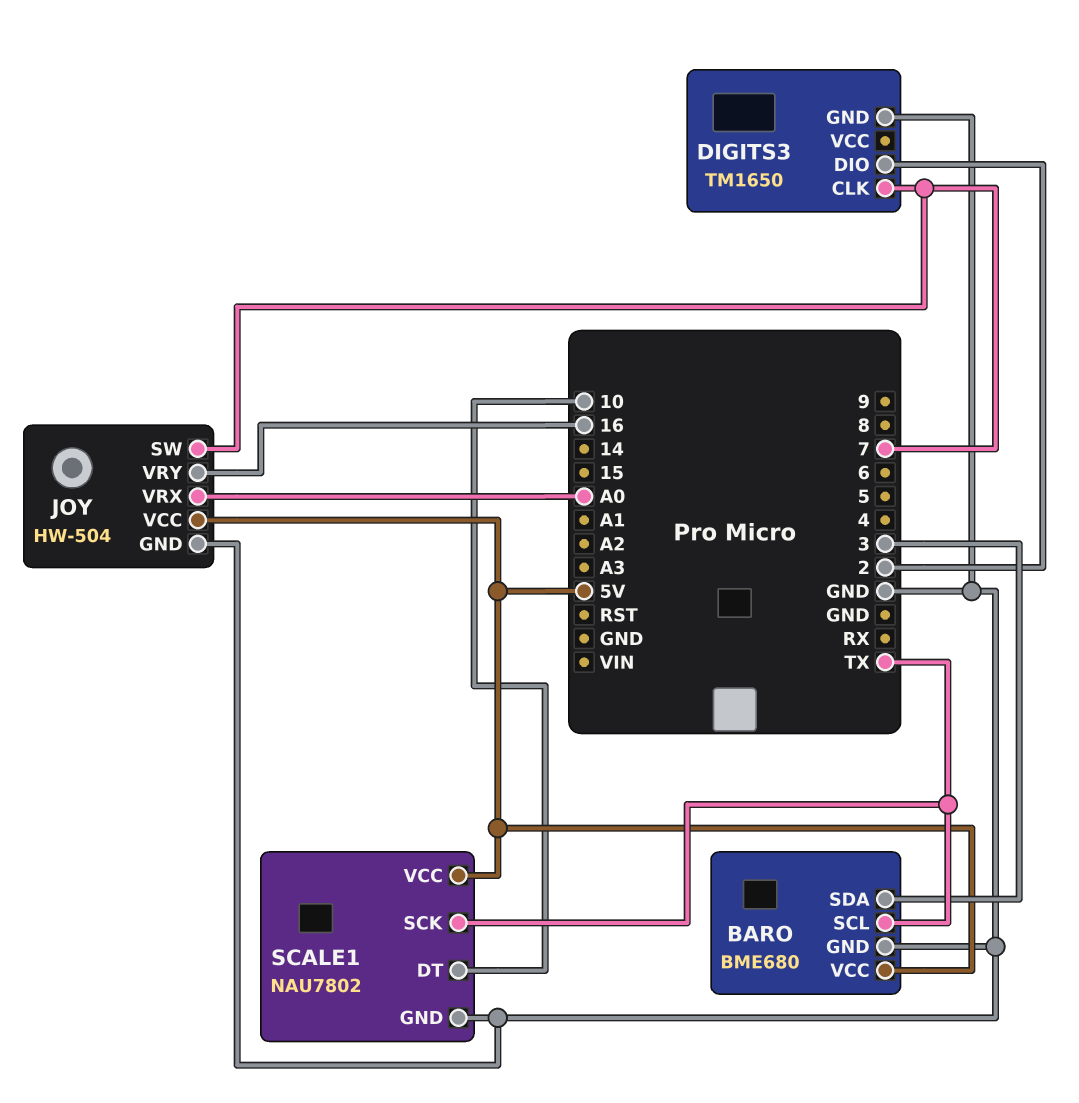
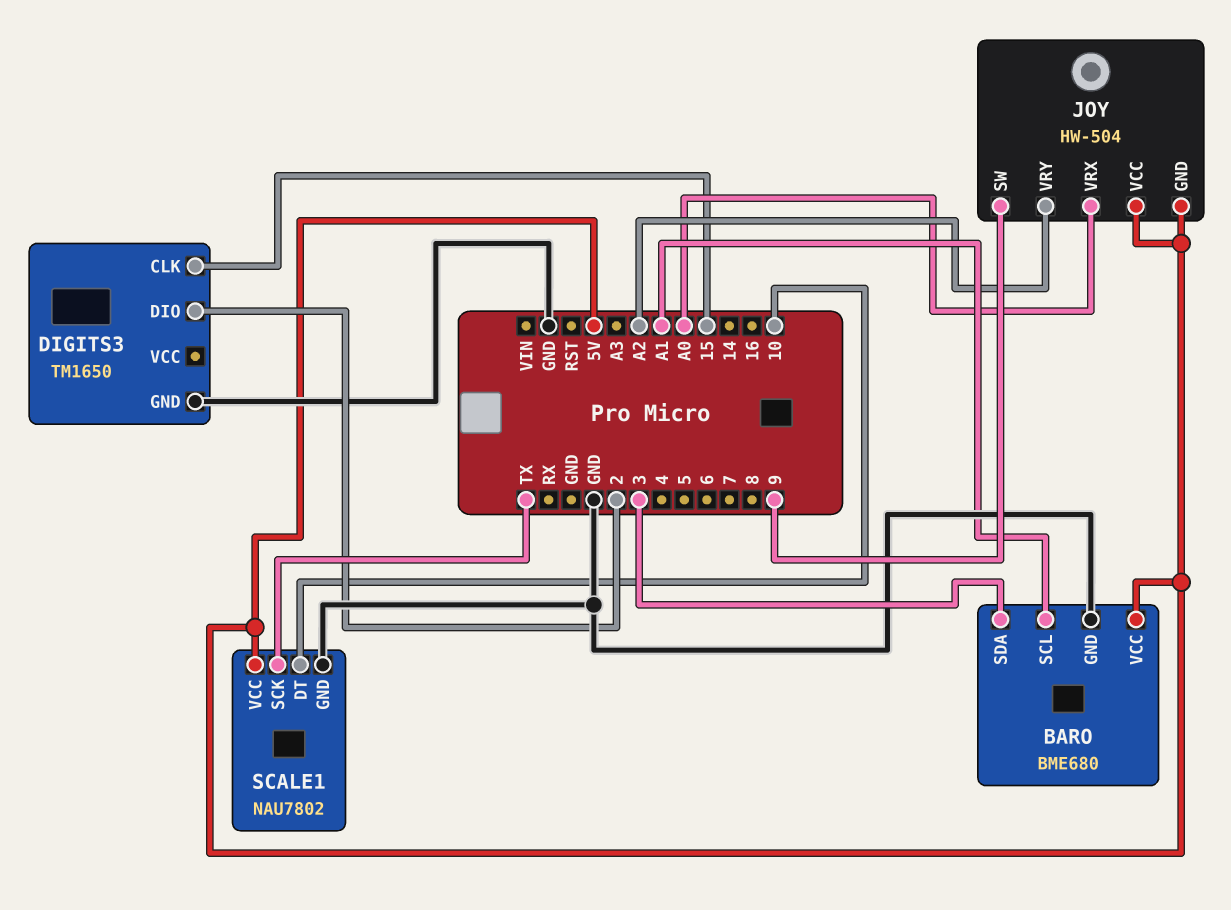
BARO pin SCL: TX -> A1
DIGITS3 pin CLK: 7 -> 15
JOY pin GND: GND -> 5V
JOY pin SW: 7 -> 9
JOY pin VRY: 16 -> A2

